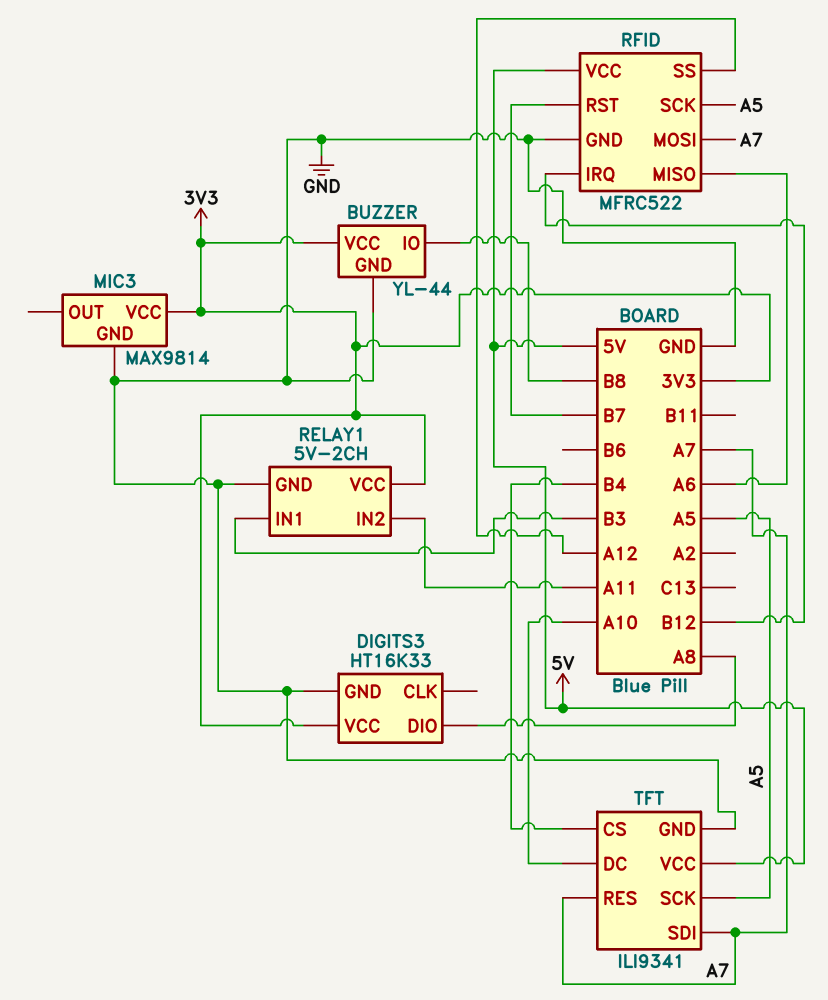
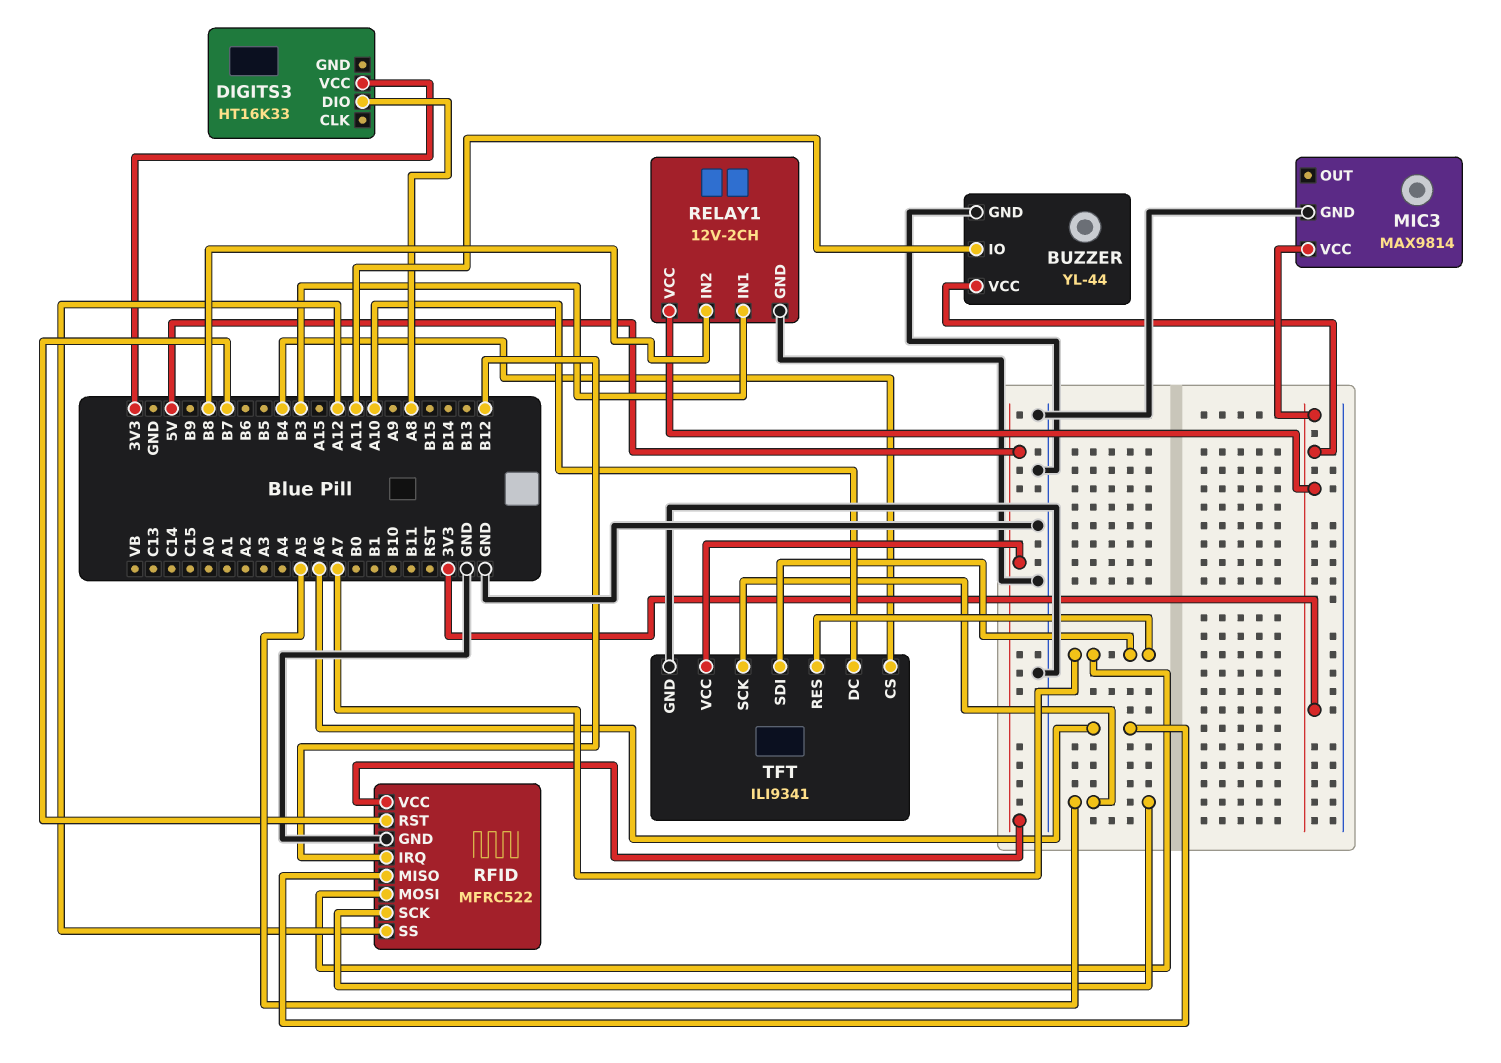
BUZZER pin IO: B8 -> A11
DIGITS3 pin GND: GND -> none
RELAY1: 5V-2CH -> 12V-2CH
RELAY1 pin IN2: A11 -> B8

